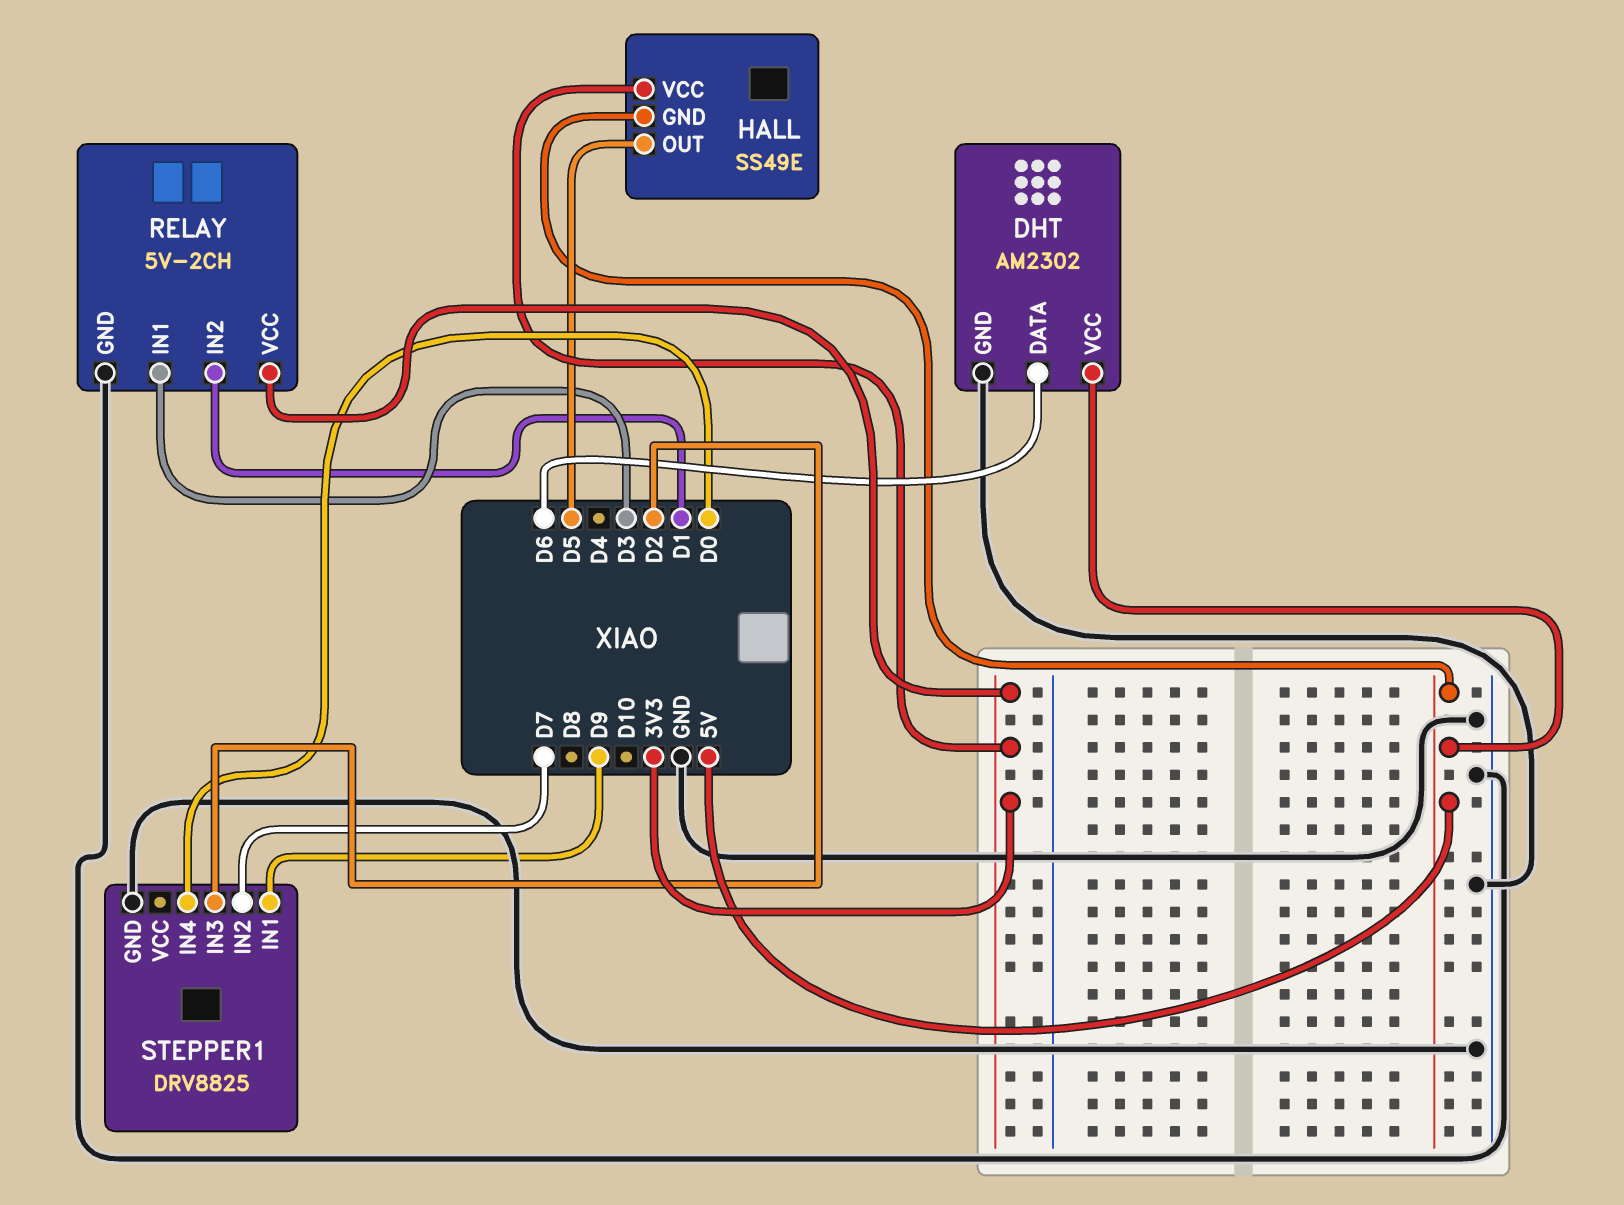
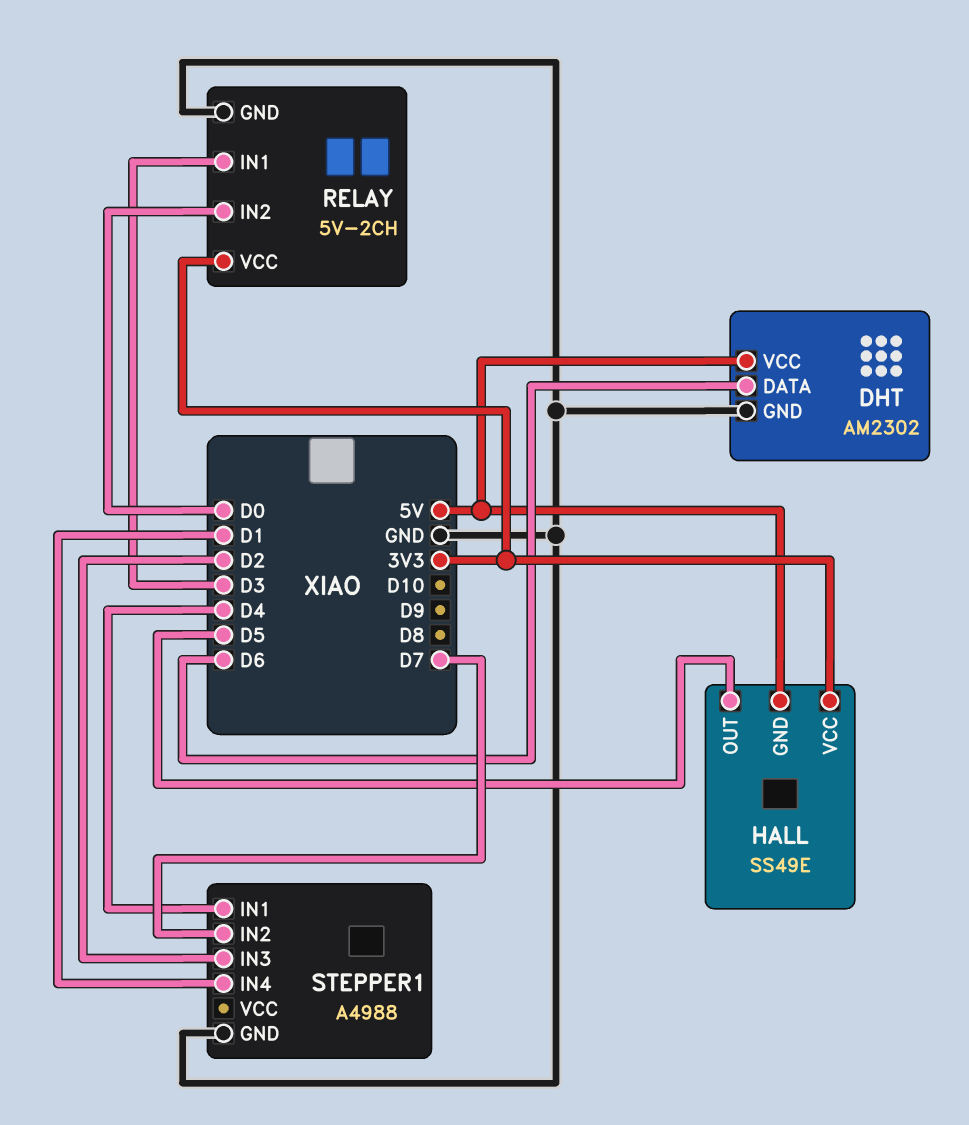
RELAY pin IN2: D1 -> D0
STEPPER1: DRV8825 -> A4988
STEPPER1 pin IN1: D9 -> D4
STEPPER1 pin IN4: D0 -> D1

